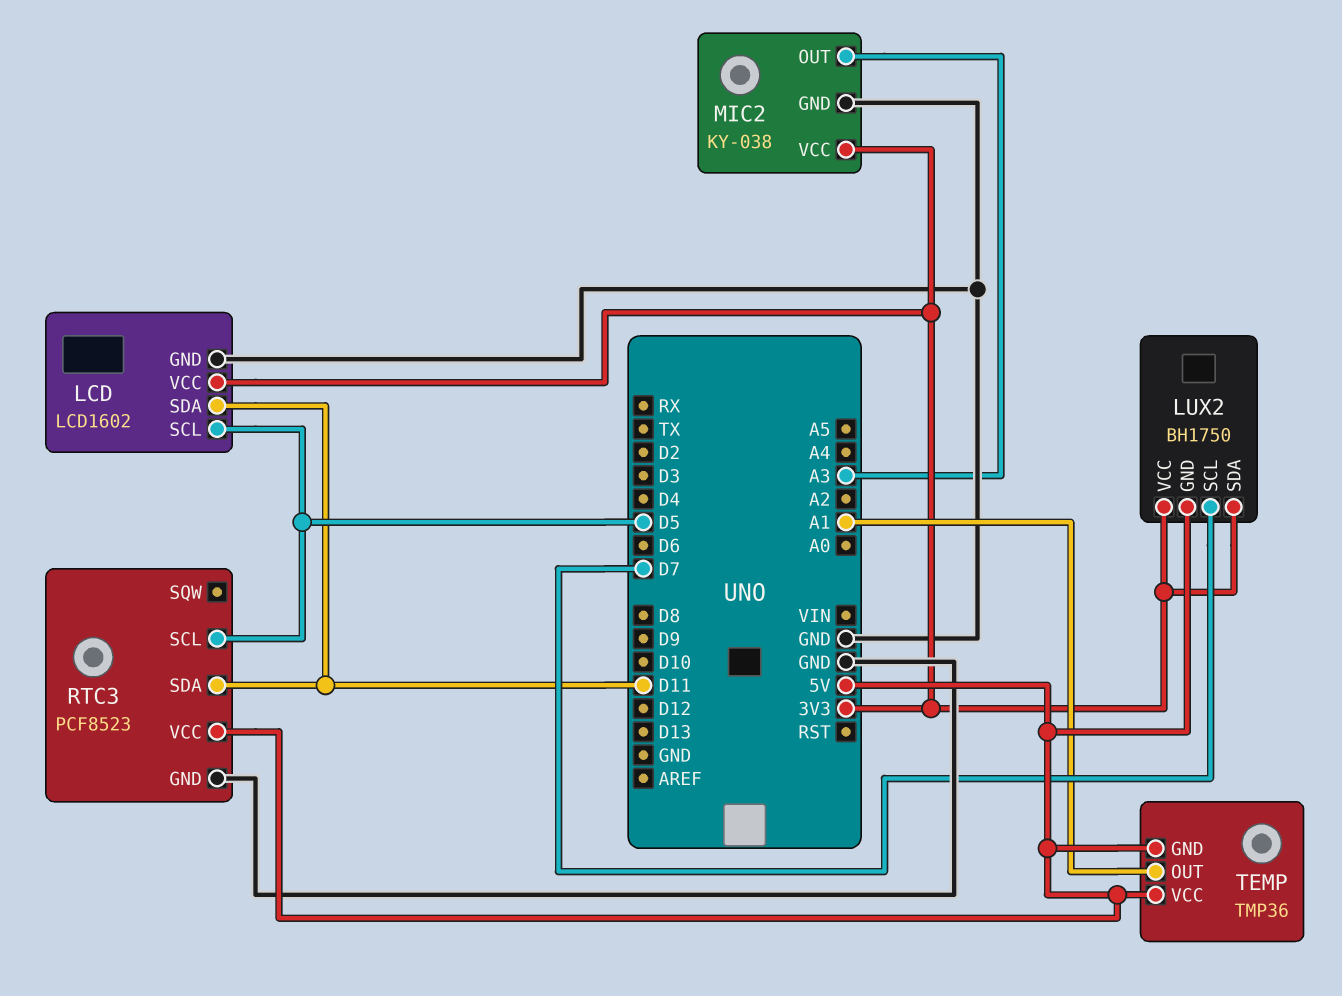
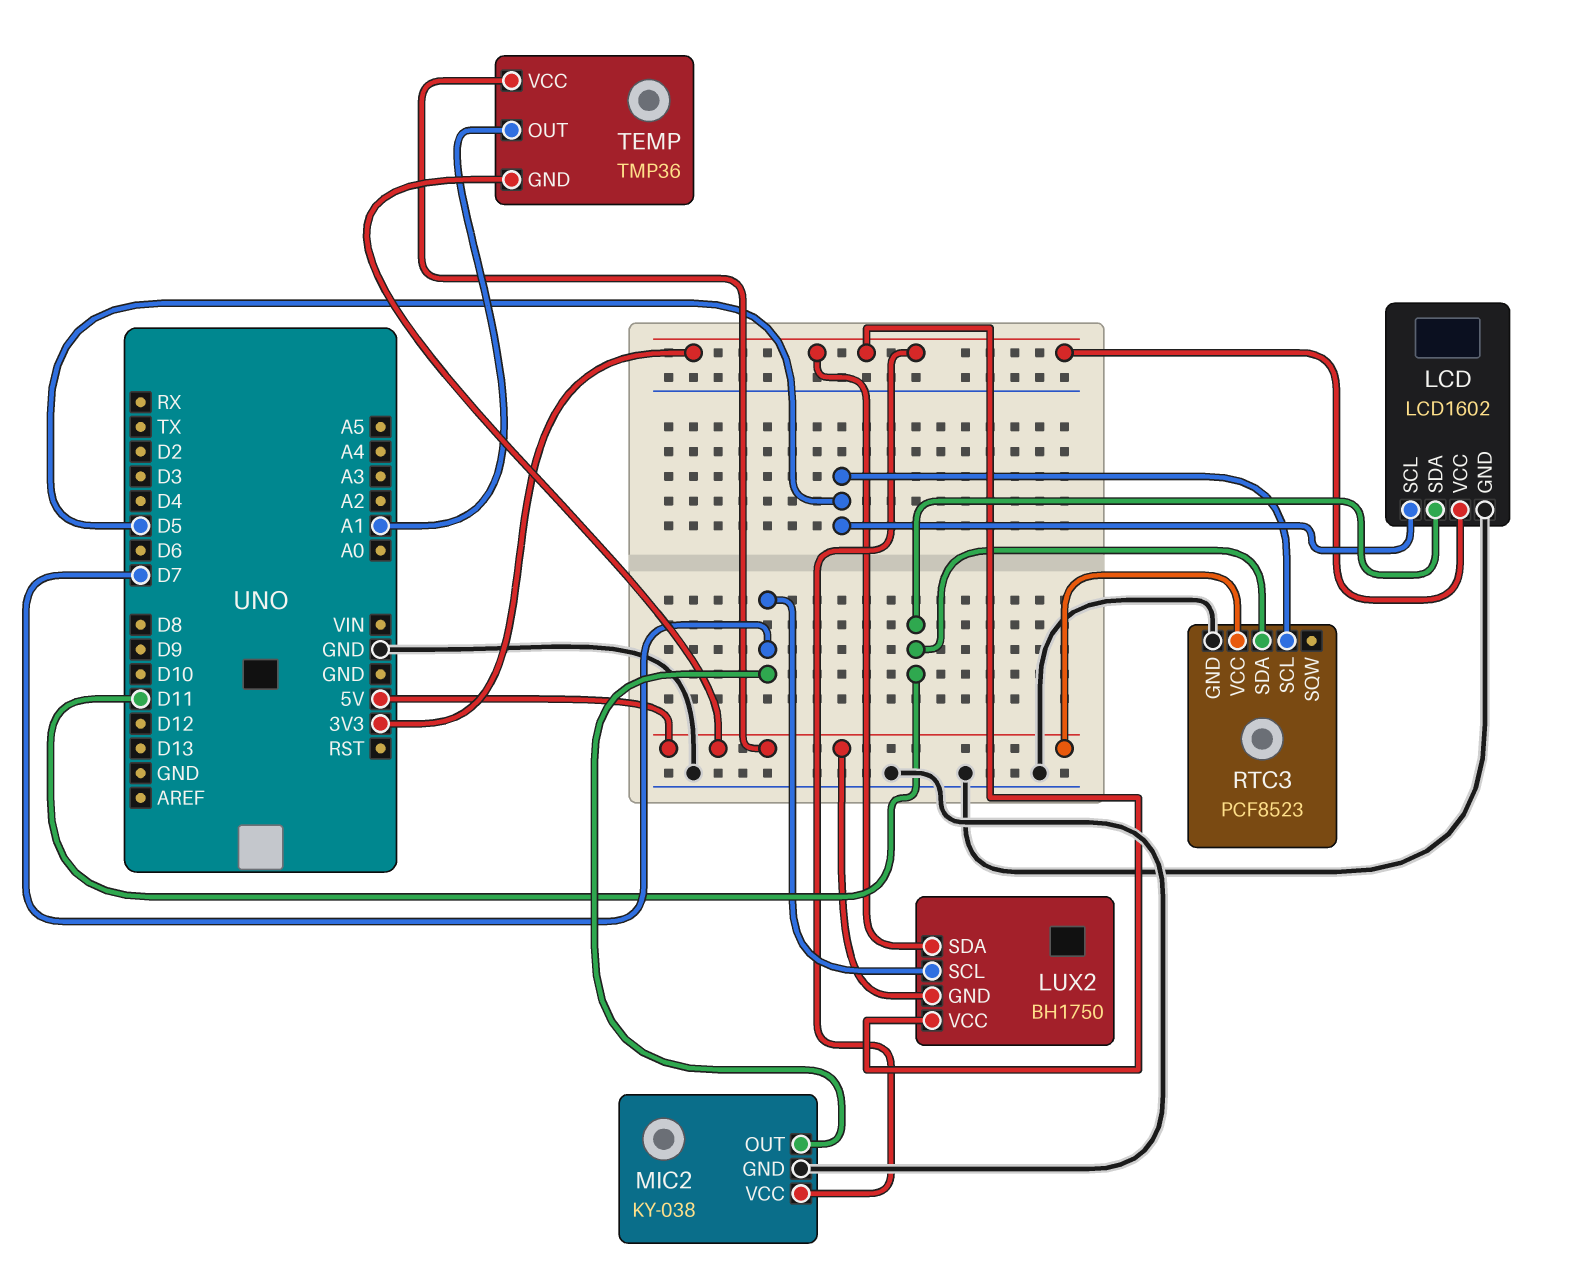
MIC2 pin OUT: A3 -> D7

